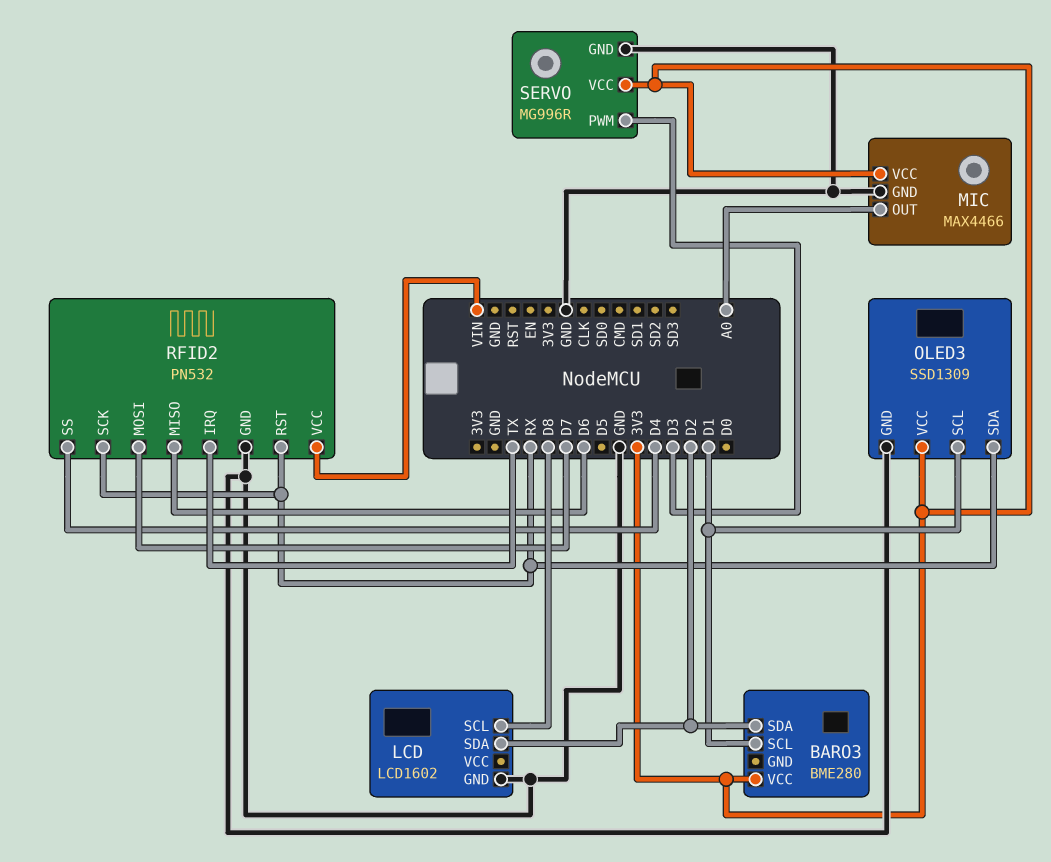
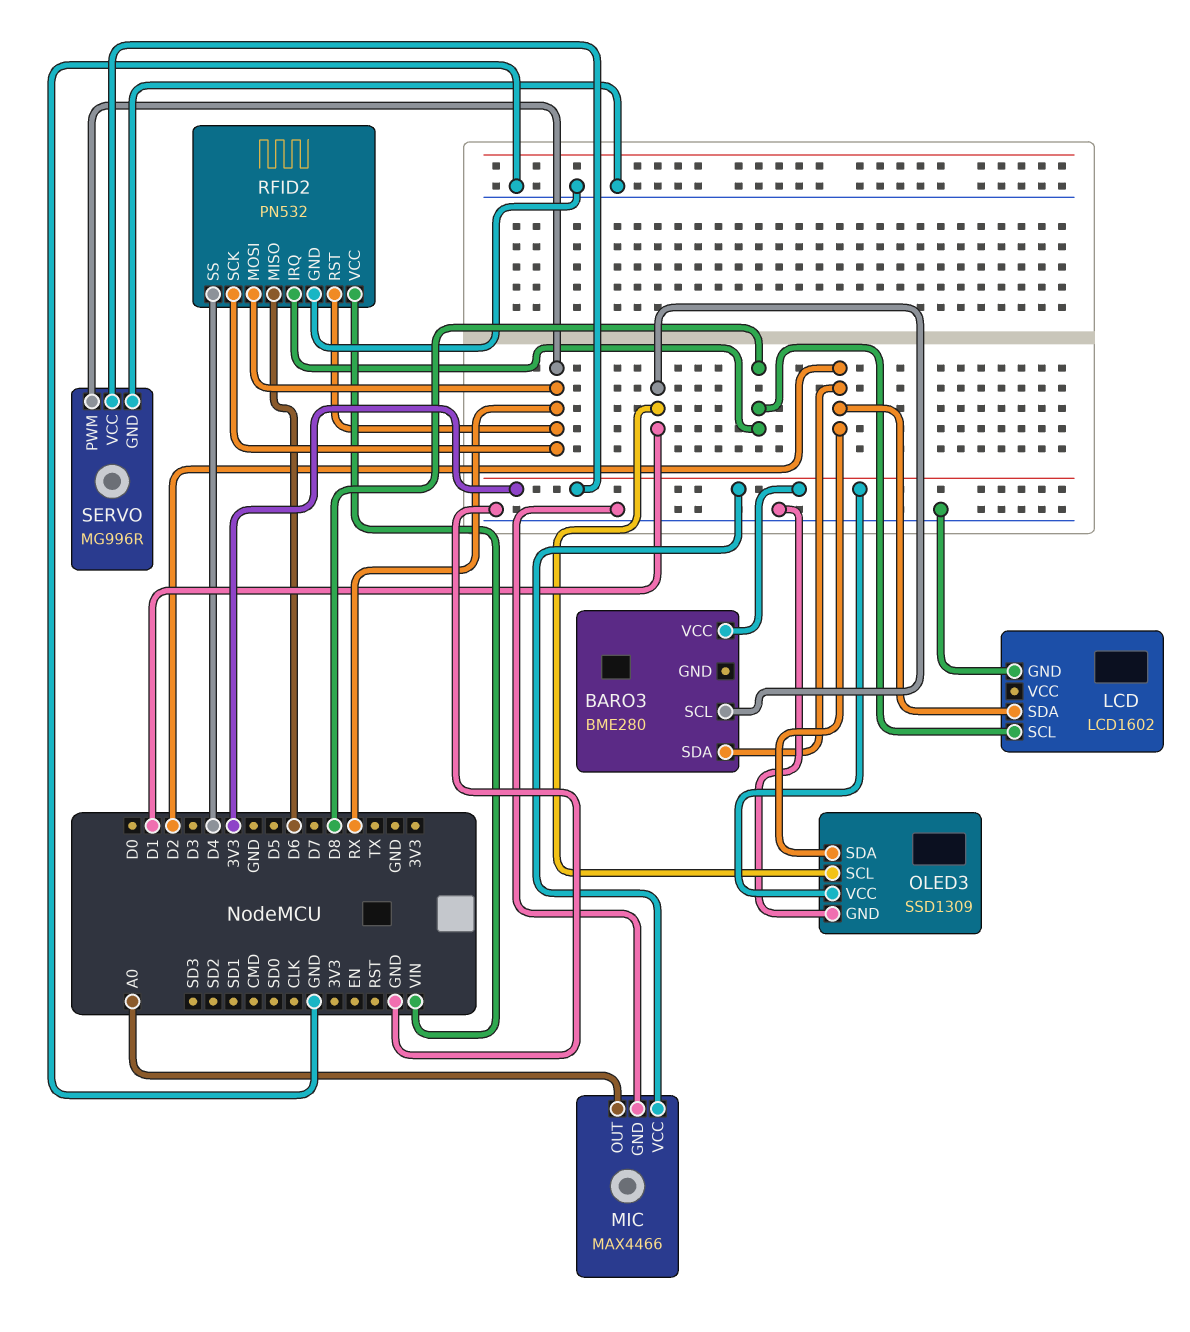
OLED3 pin SDA: RX -> D2
RFID2 pin IRQ: TX -> D8
RFID2 pin MOSI: D7 -> RX
SERVO pin PWM: D3 -> RX

